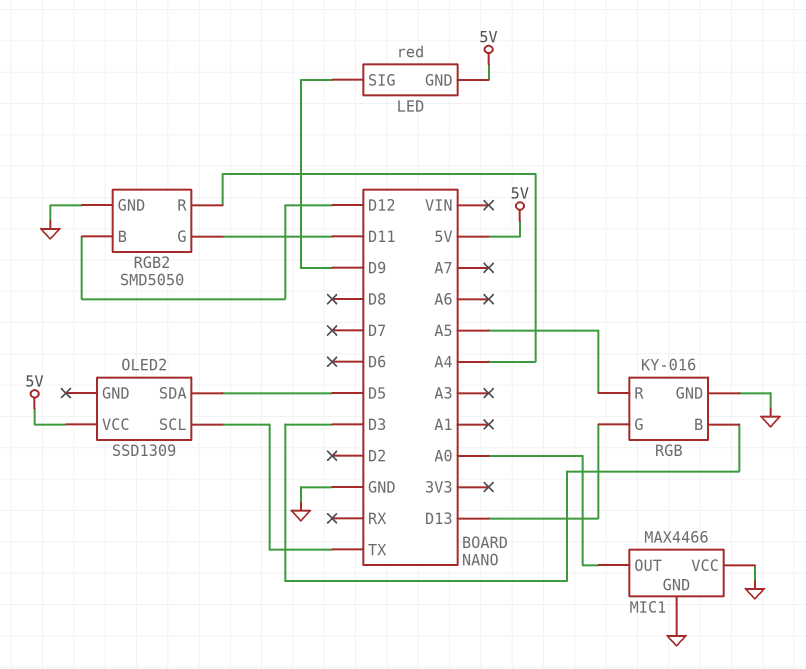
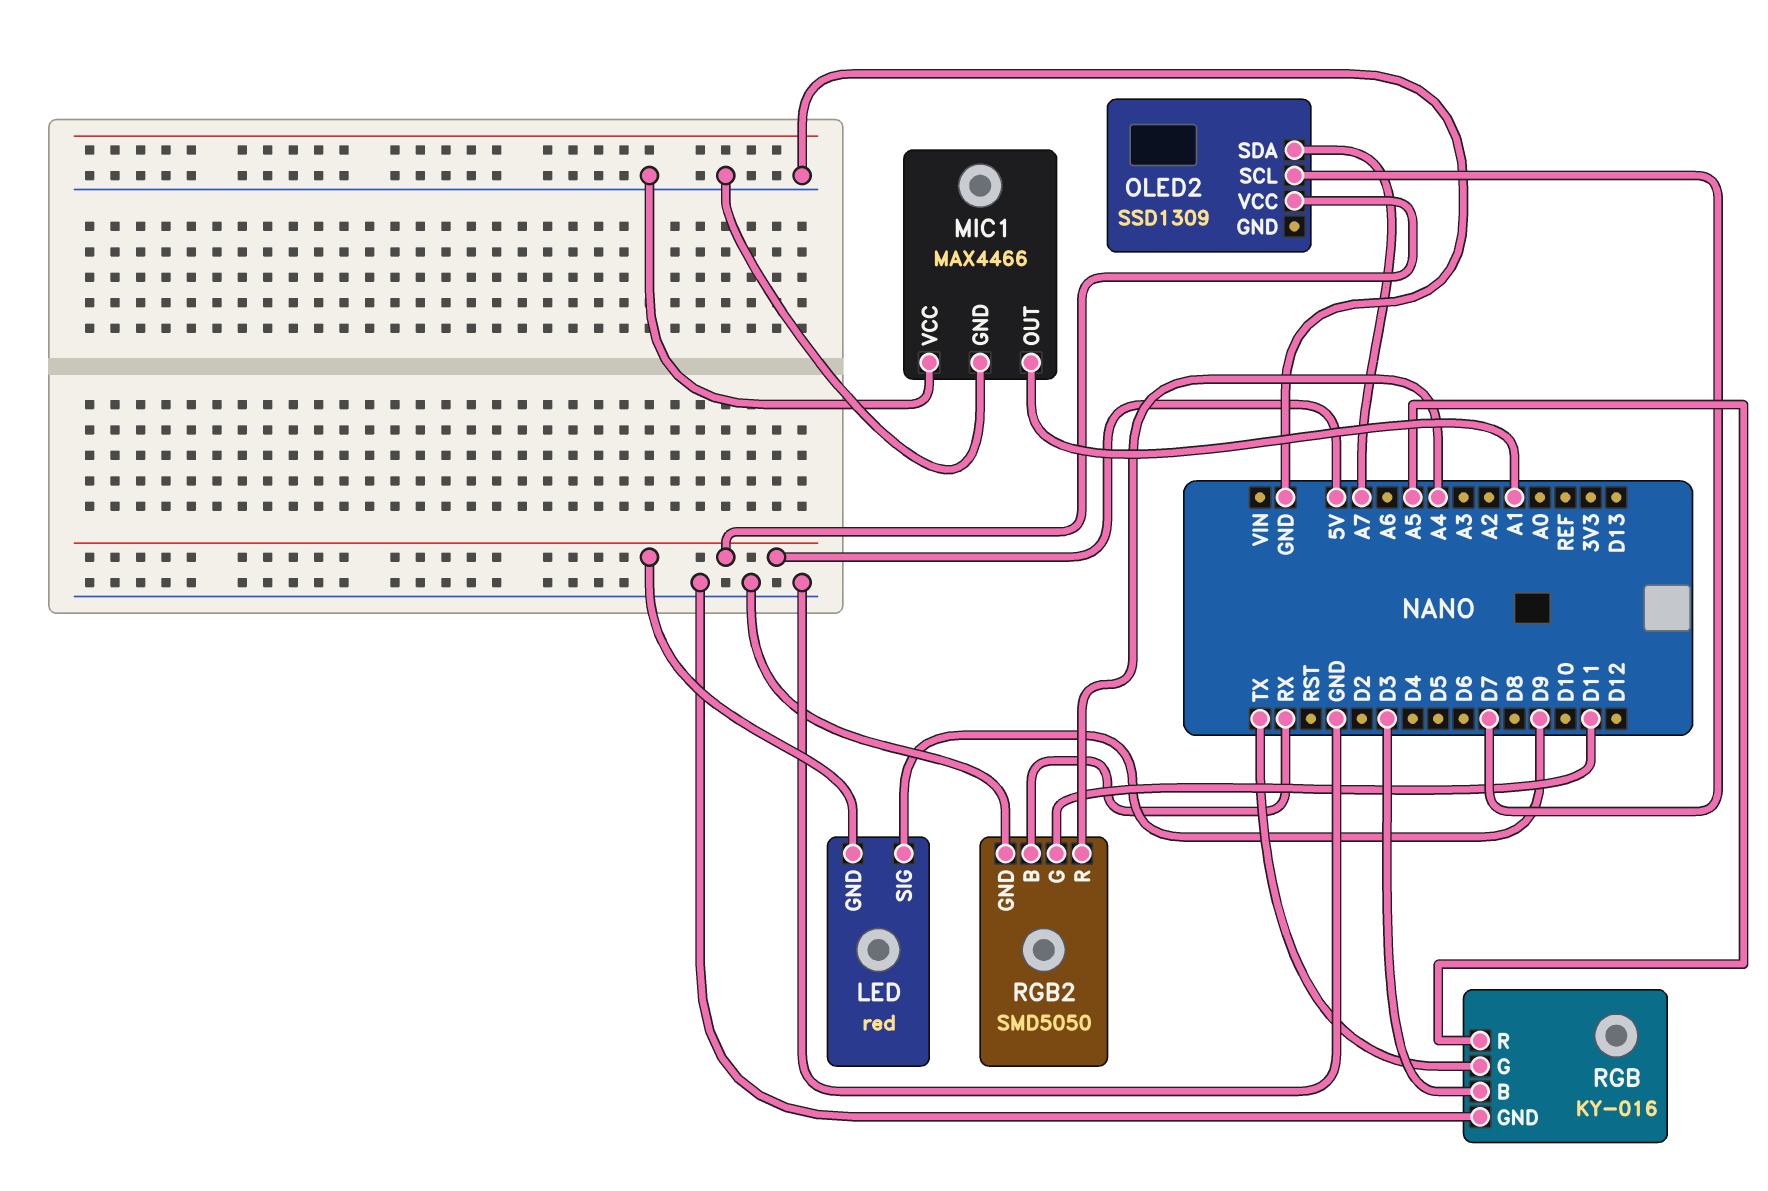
MIC1 pin OUT: A0 -> A1
OLED2 pin SCL: TX -> D7
OLED2 pin SDA: D5 -> A7
RGB pin G: D13 -> TX
RGB2 pin B: D12 -> RX

